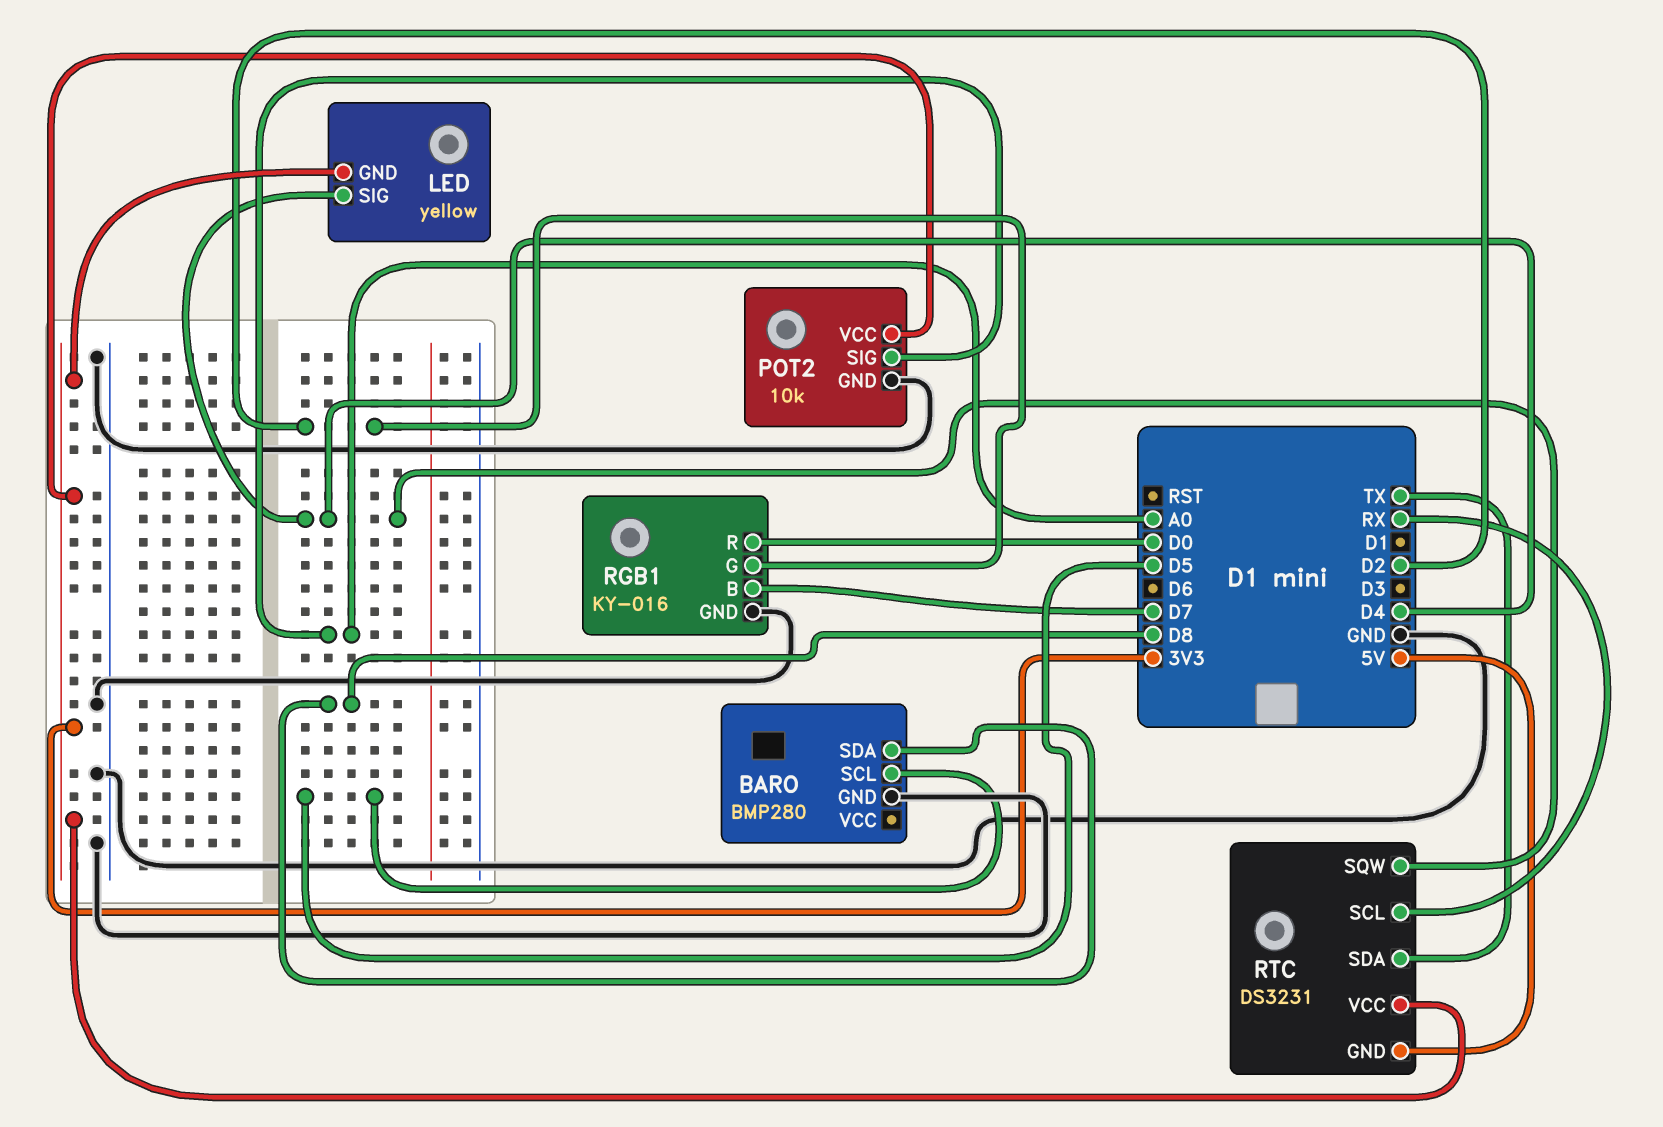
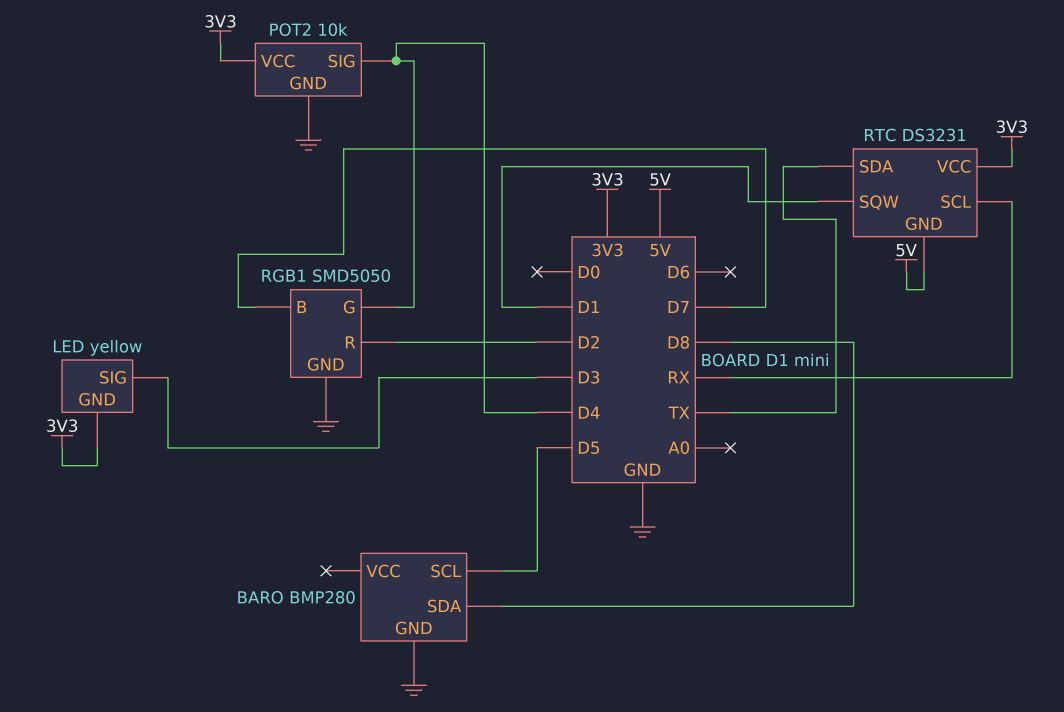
LED pin SIG: D4 -> D3
POT2 pin SIG: A0 -> D4
RGB1: KY-016 -> SMD5050
RGB1 pin G: D2 -> D4
RGB1 pin R: D0 -> D2
RTC pin SQW: D4 -> D1

